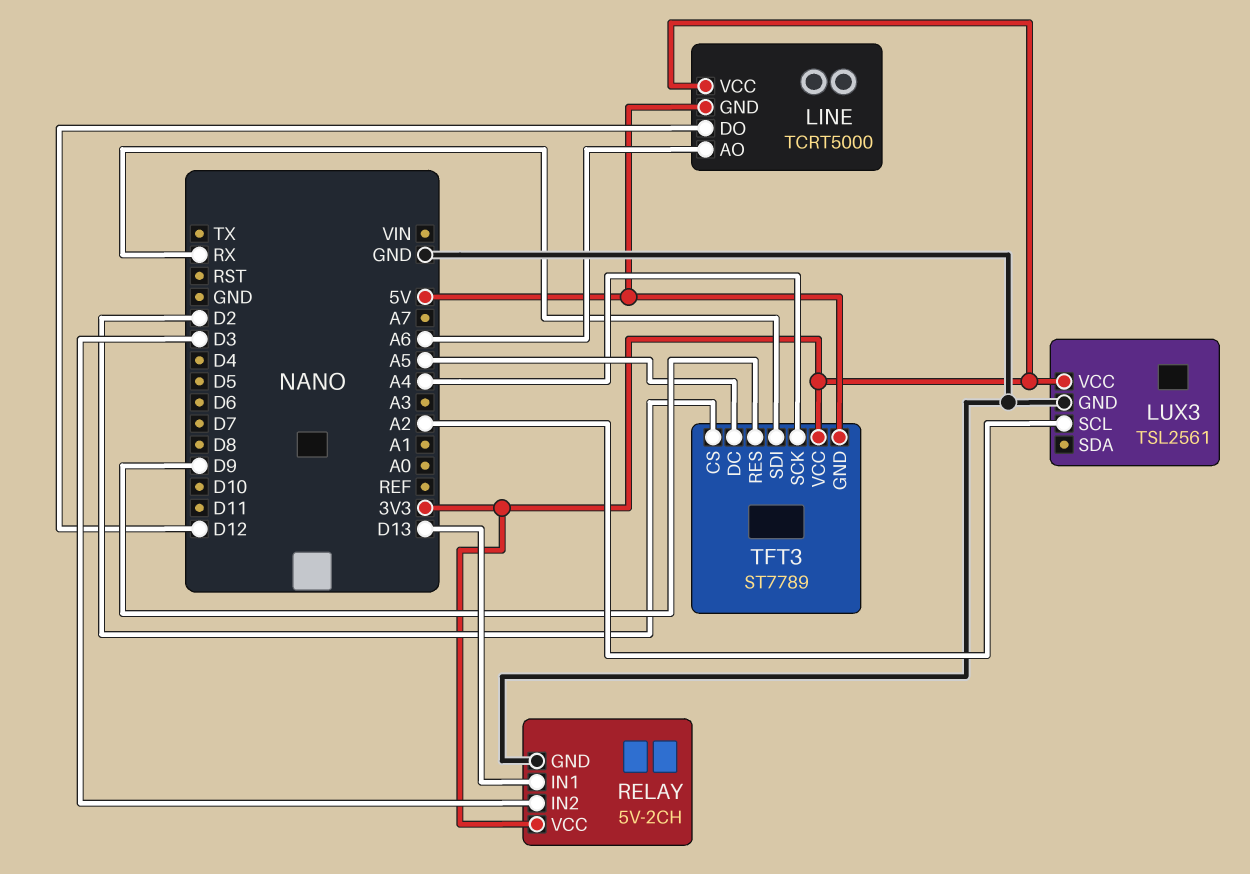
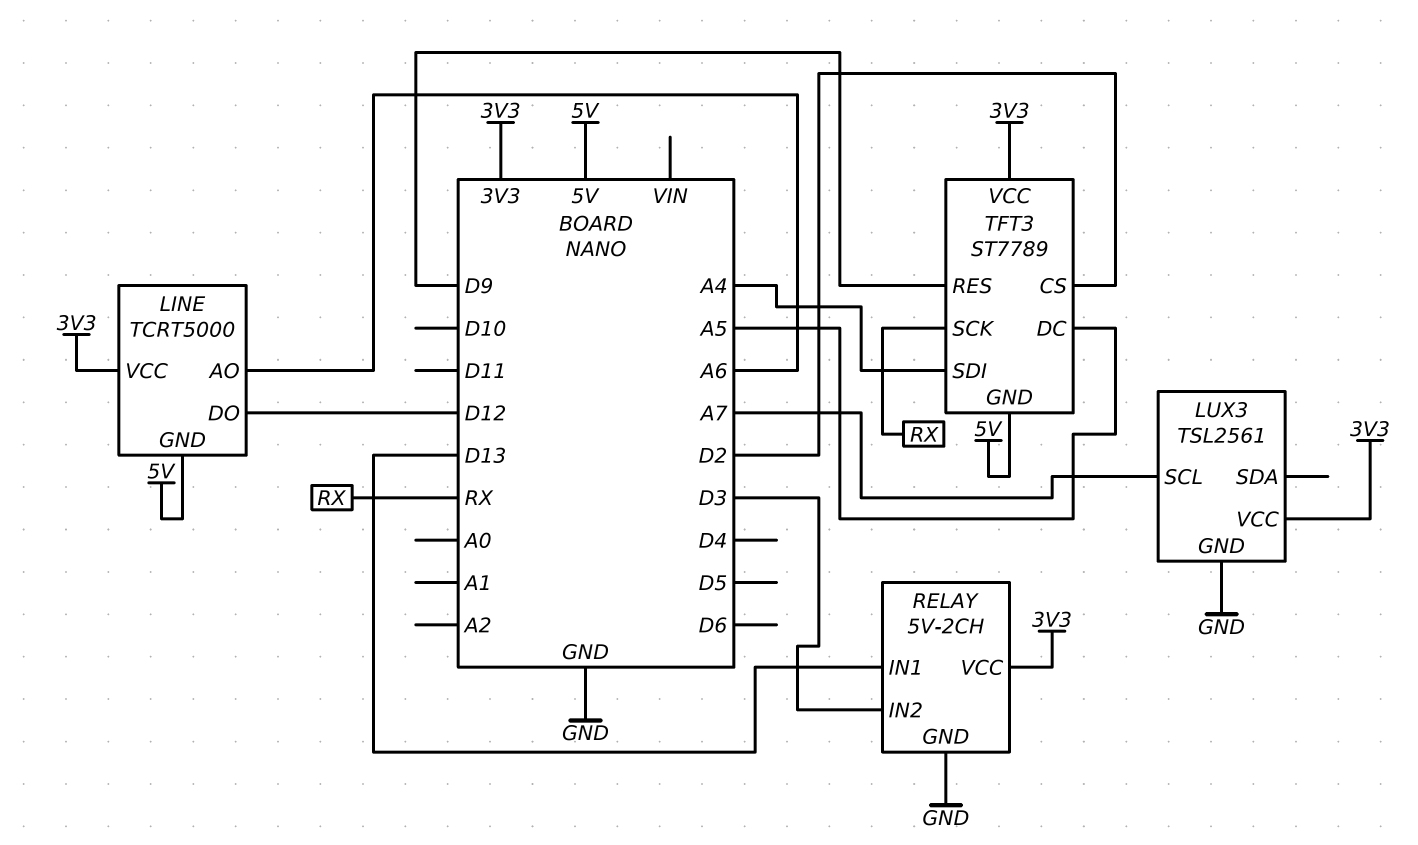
LUX3 pin SCL: A2 -> A7
TFT3 pin SCK: A4 -> RX
TFT3 pin SDI: RX -> A4

